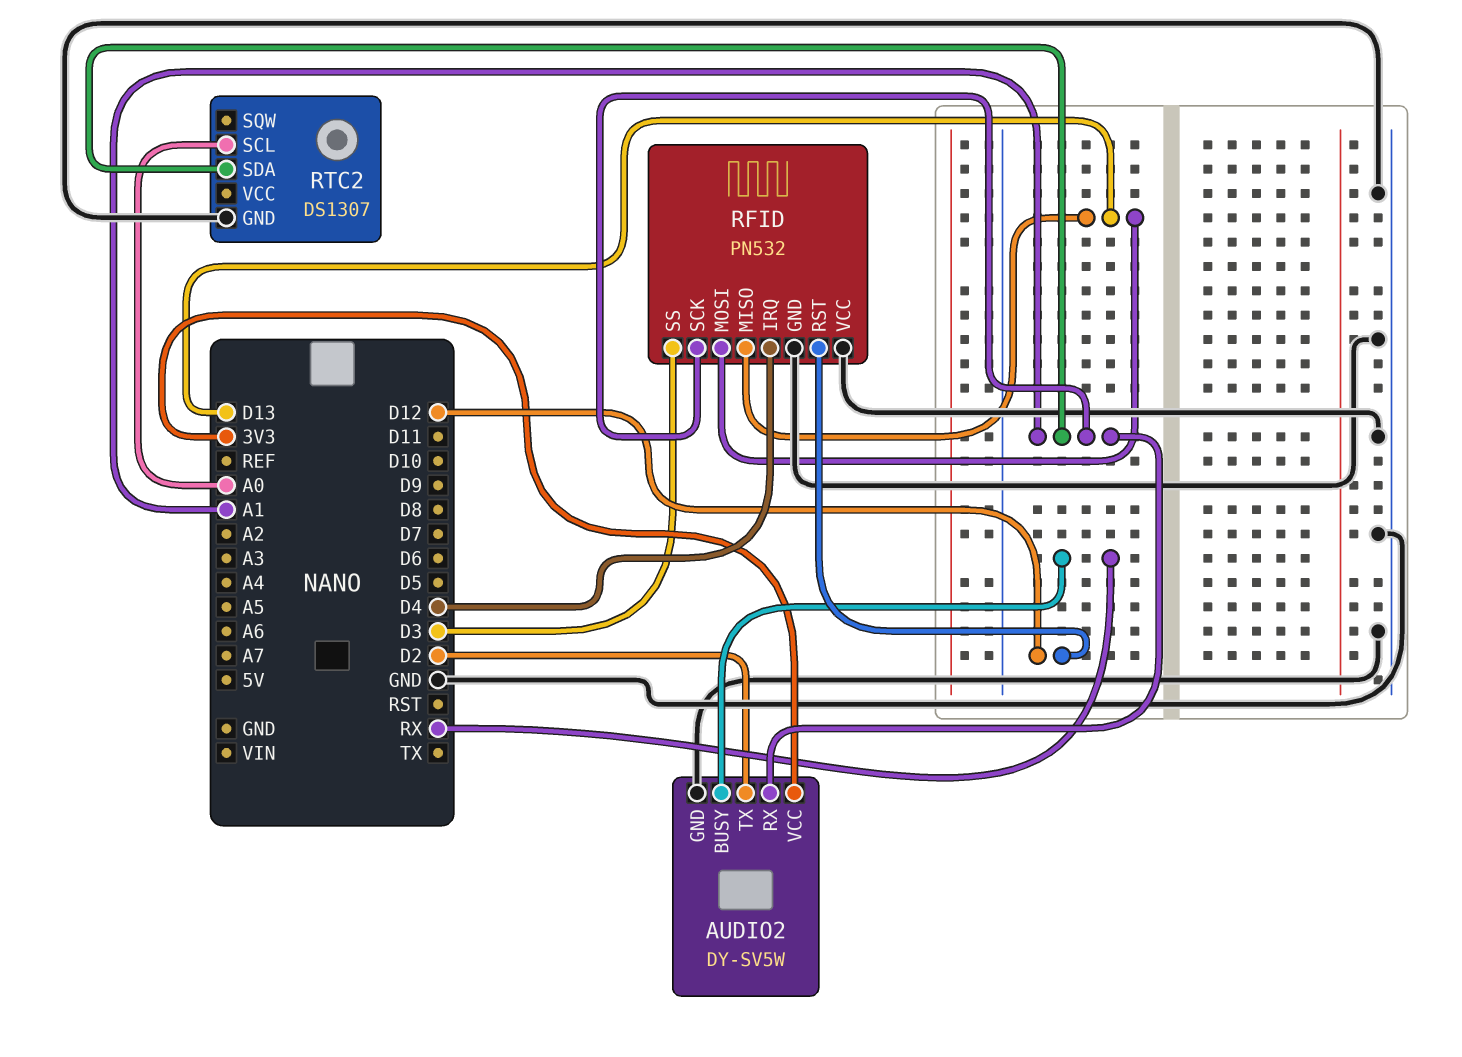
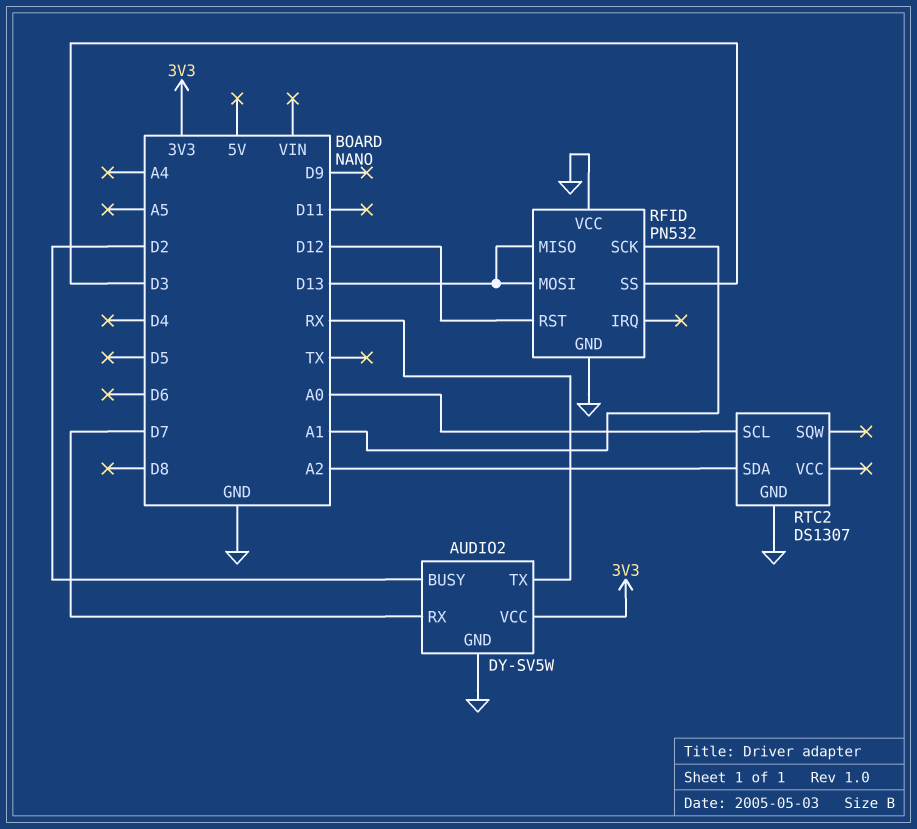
AUDIO2 pin BUSY: RX -> D2
AUDIO2 pin RX: A1 -> D7
AUDIO2 pin TX: D2 -> RX
RFID pin IRQ: D4 -> none
RTC2 pin SDA: A1 -> A2

